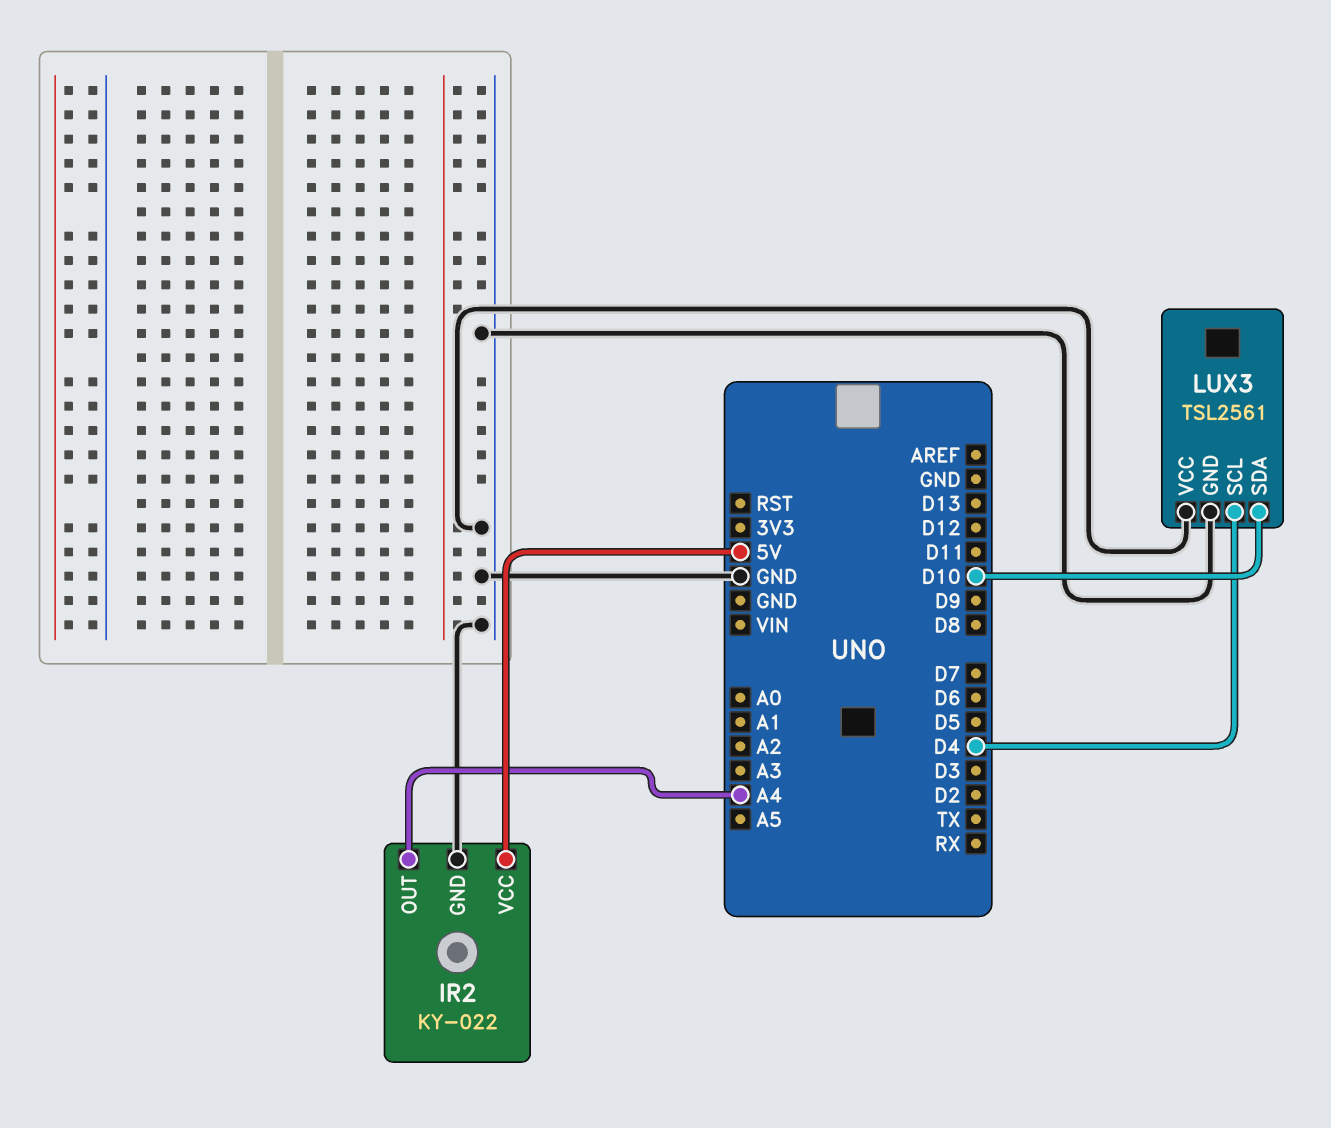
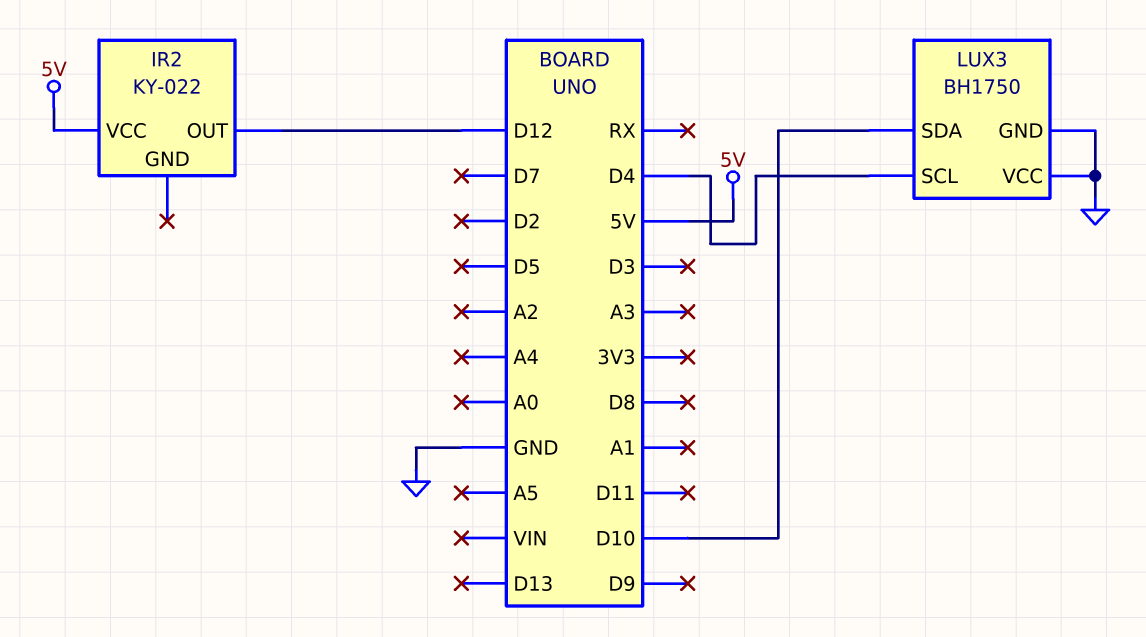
IR2 pin GND: GND -> none
IR2 pin OUT: A4 -> D12
LUX3: TSL2561 -> BH1750

